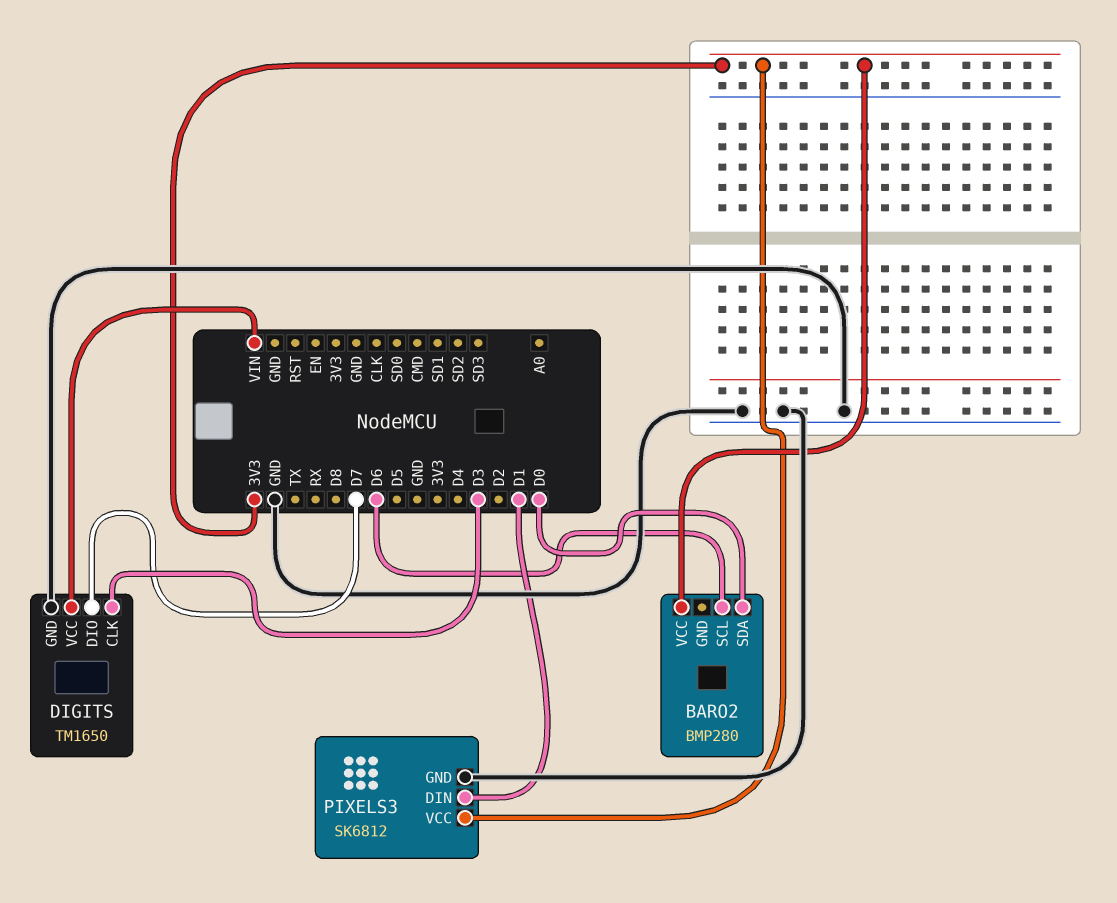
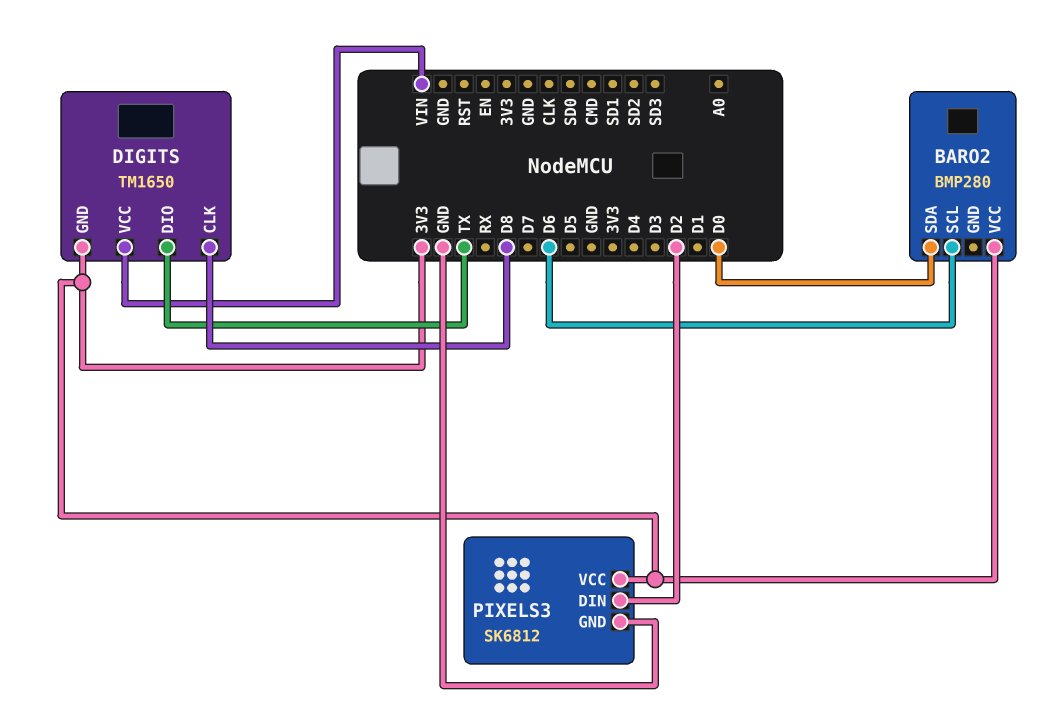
DIGITS pin CLK: D3 -> D8
DIGITS pin DIO: D7 -> TX
DIGITS pin GND: GND -> 3V3
PIXELS3 pin DIN: D1 -> D2

